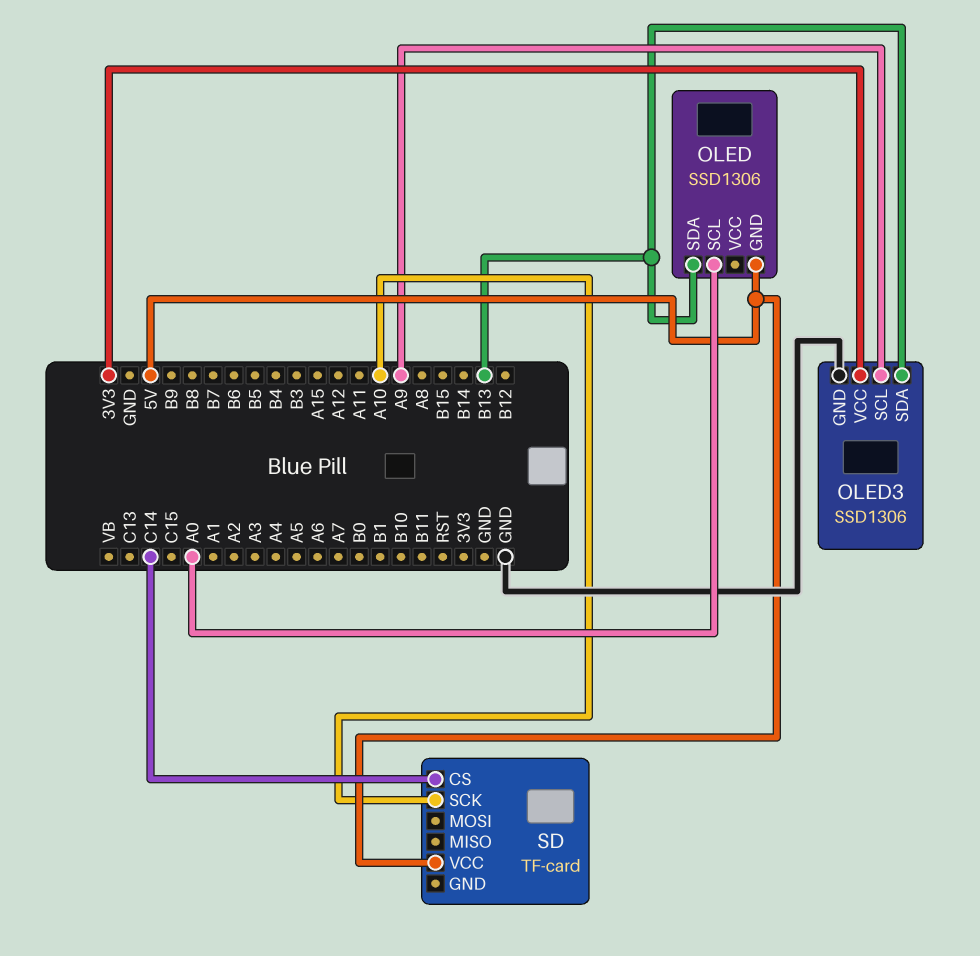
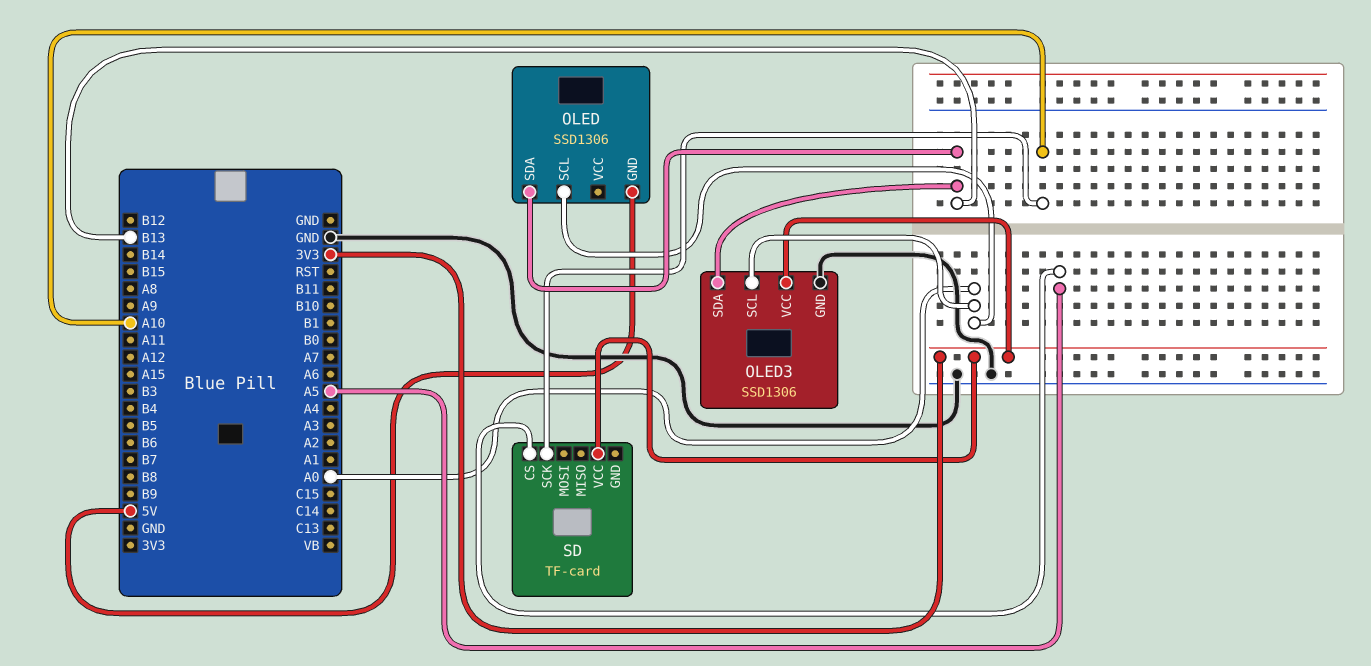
OLED3 pin SCL: A9 -> A0
SD pin CS: C14 -> A5
SD pin VCC: 5V -> 3V3

